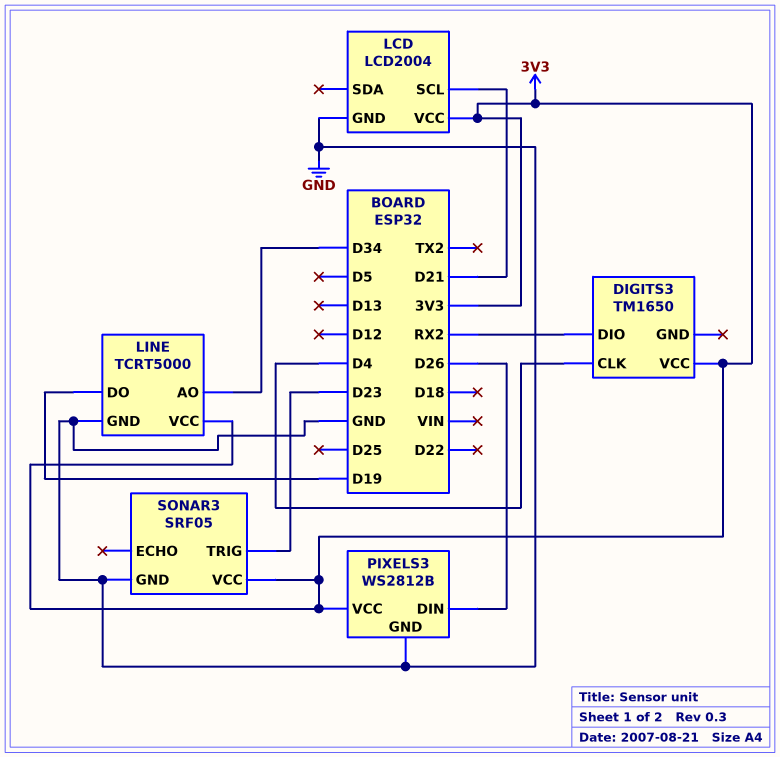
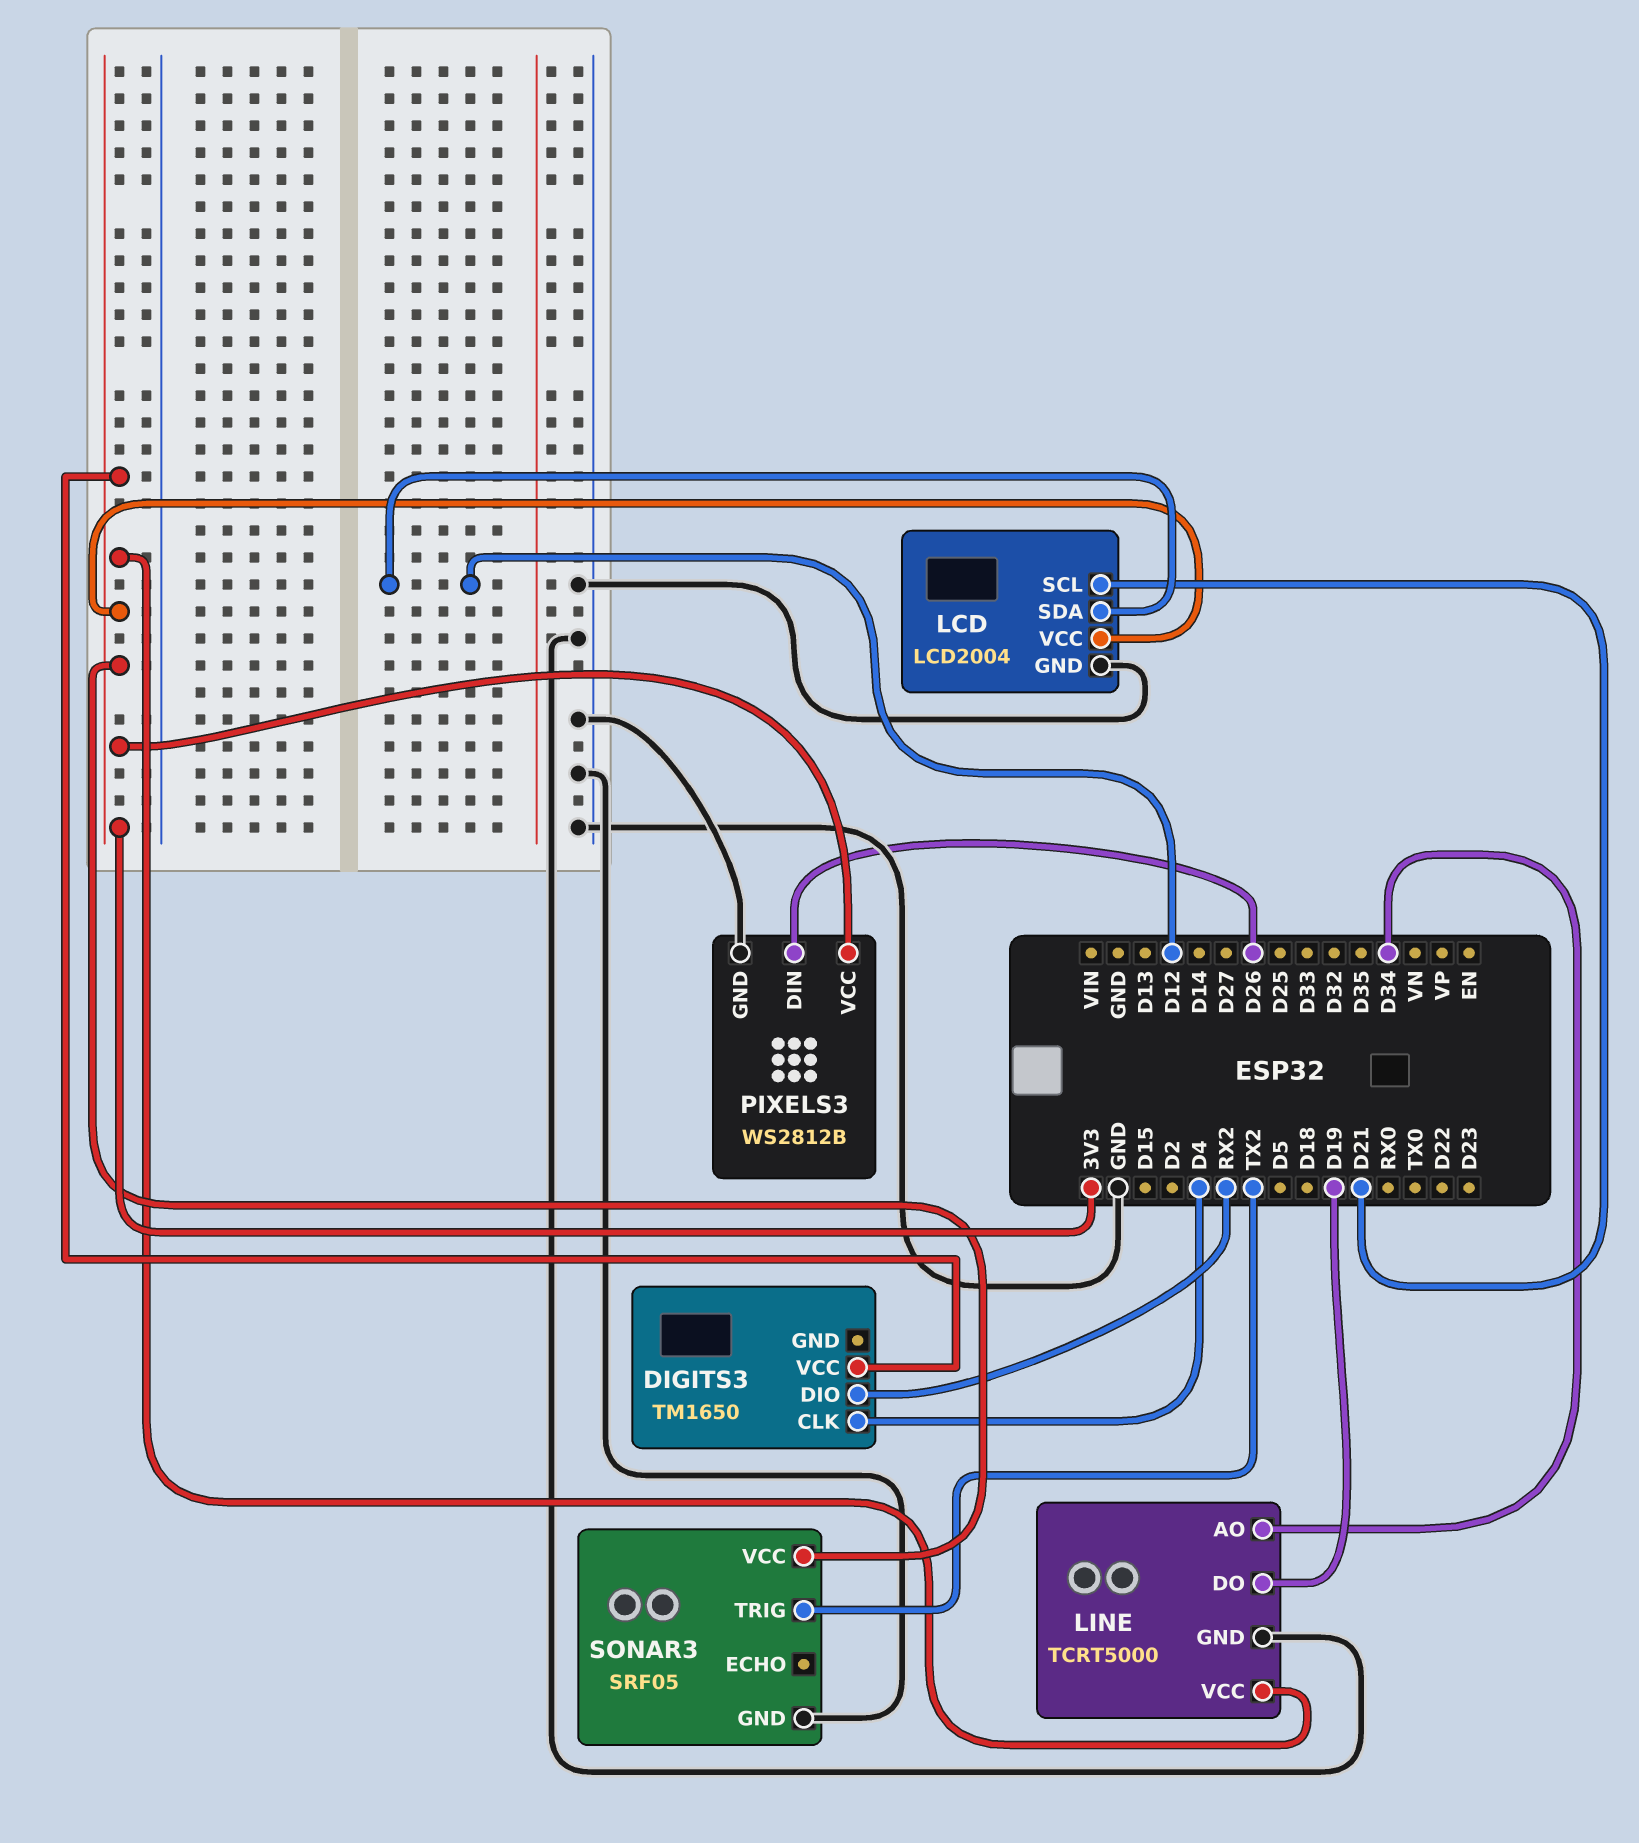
LCD pin SDA: none -> D12
SONAR3 pin TRIG: D23 -> TX2

